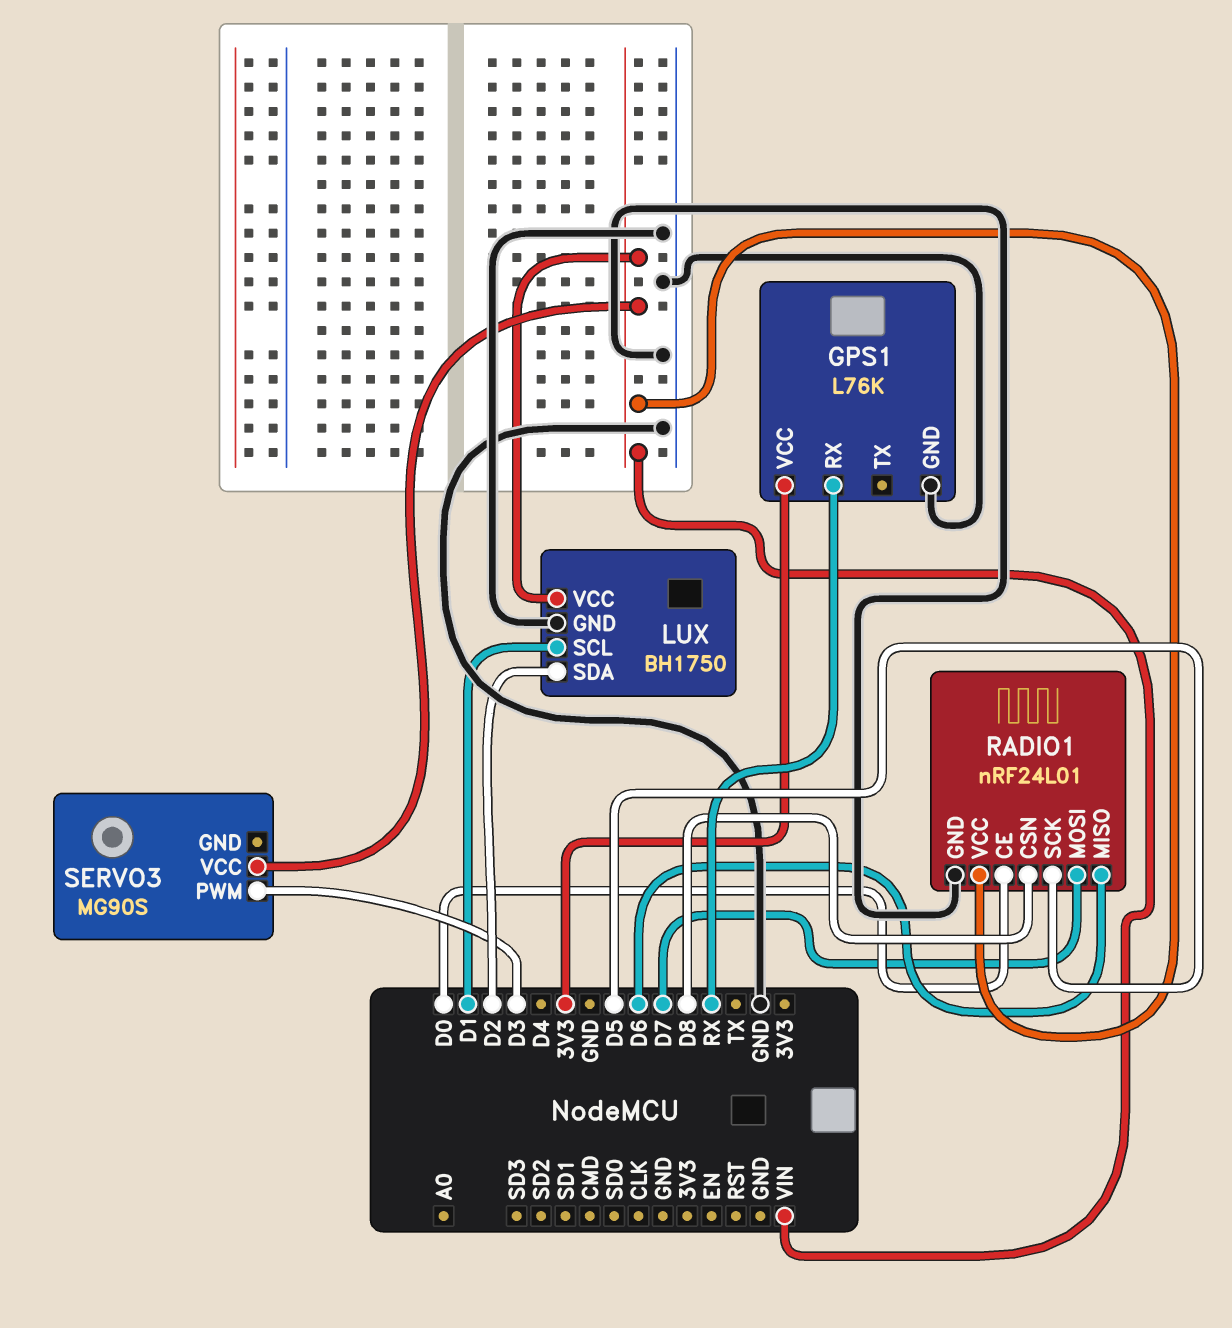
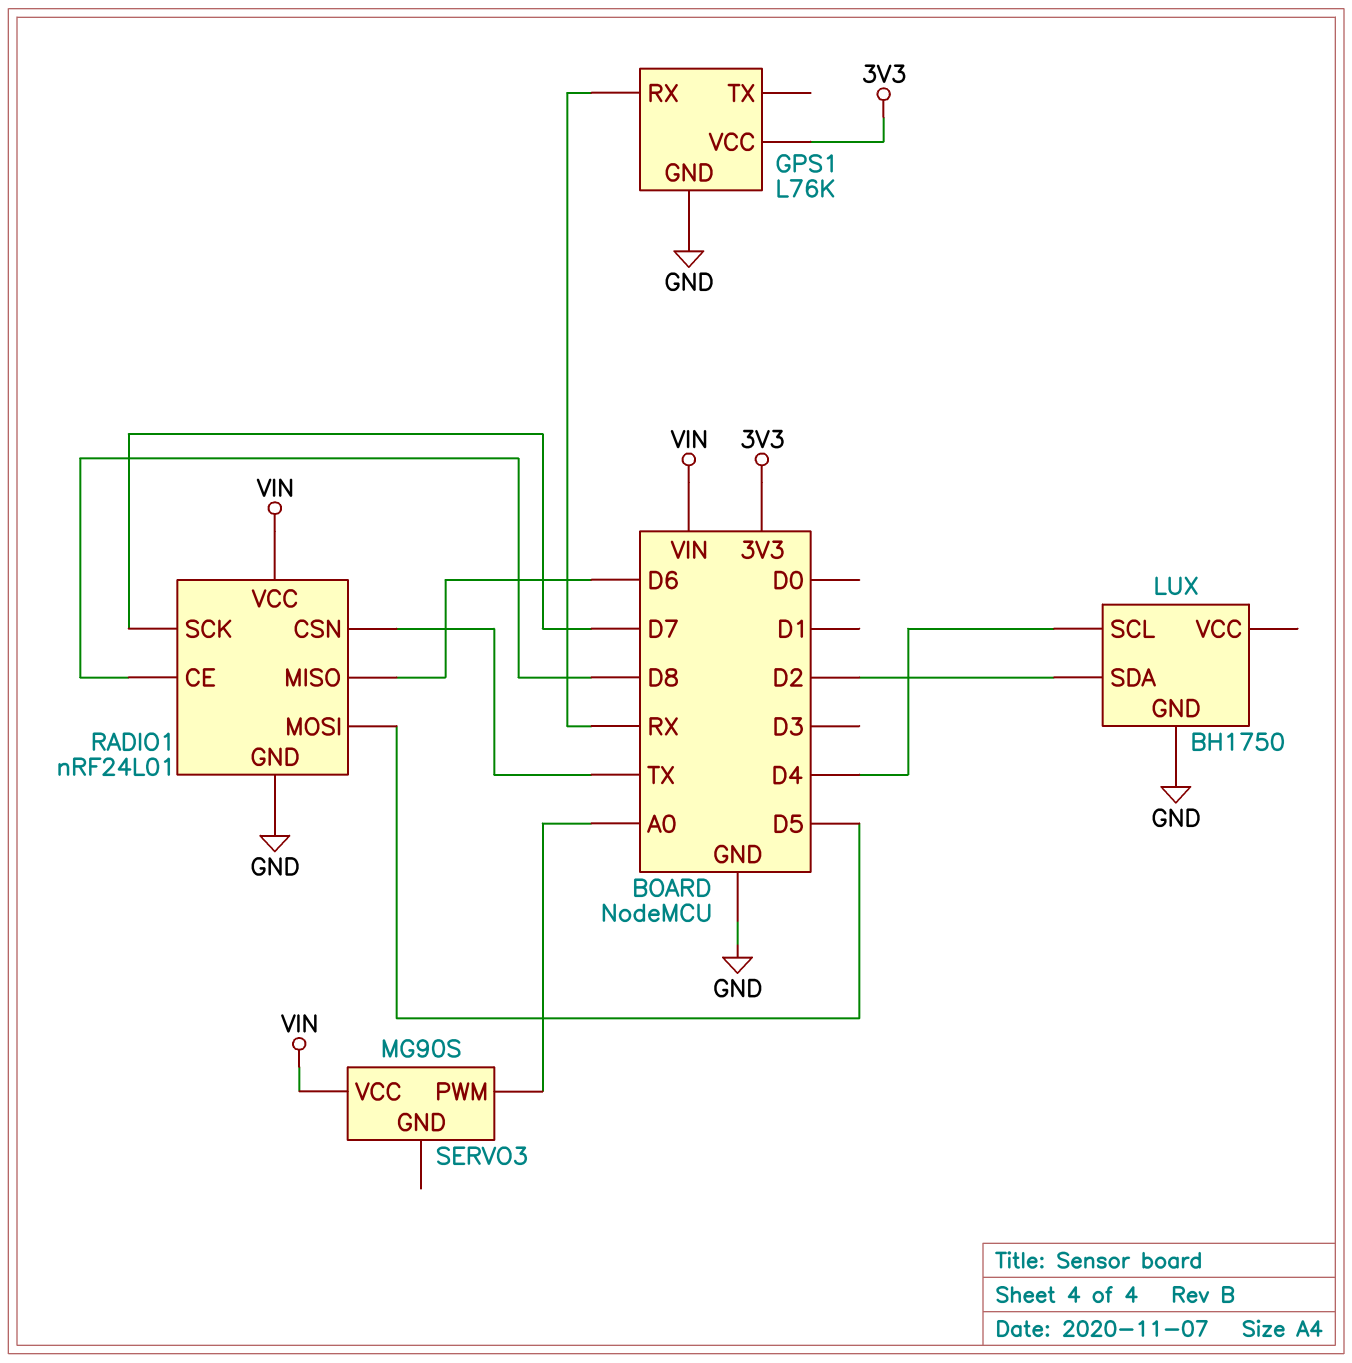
LUX pin SCL: D1 -> D4
LUX pin VCC: VIN -> none
RADIO1 pin CE: D0 -> D8
RADIO1 pin CSN: D8 -> TX
RADIO1 pin MOSI: D7 -> D5
RADIO1 pin SCK: D5 -> D7
SERVO3 pin PWM: D3 -> A0

